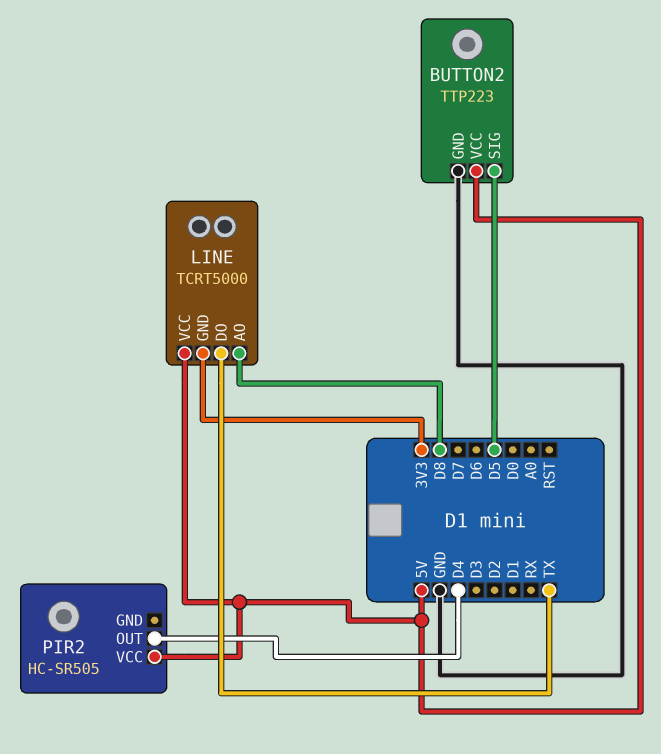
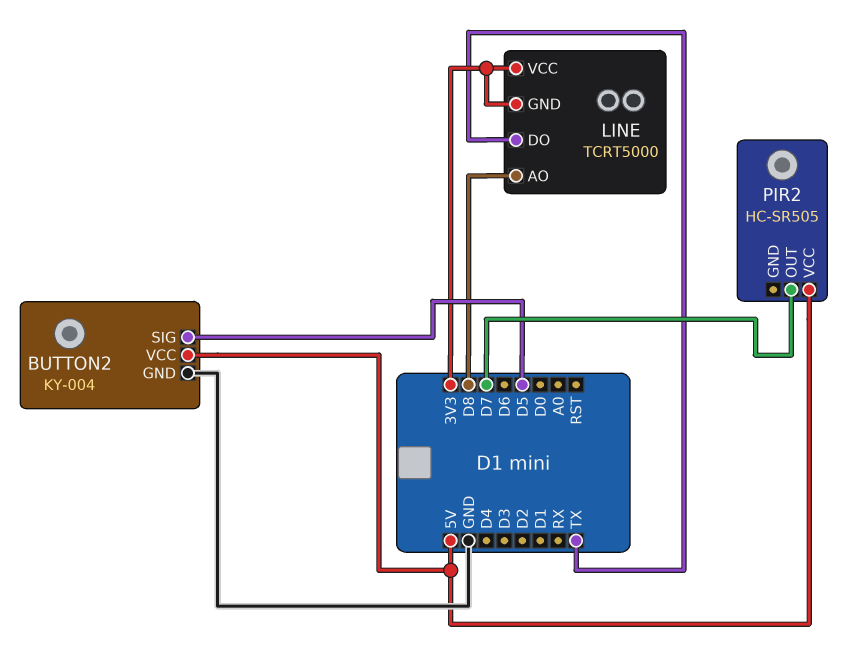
BUTTON2: TTP223 -> KY-004
LINE pin VCC: 5V -> 3V3
PIR2 pin OUT: D4 -> D7

